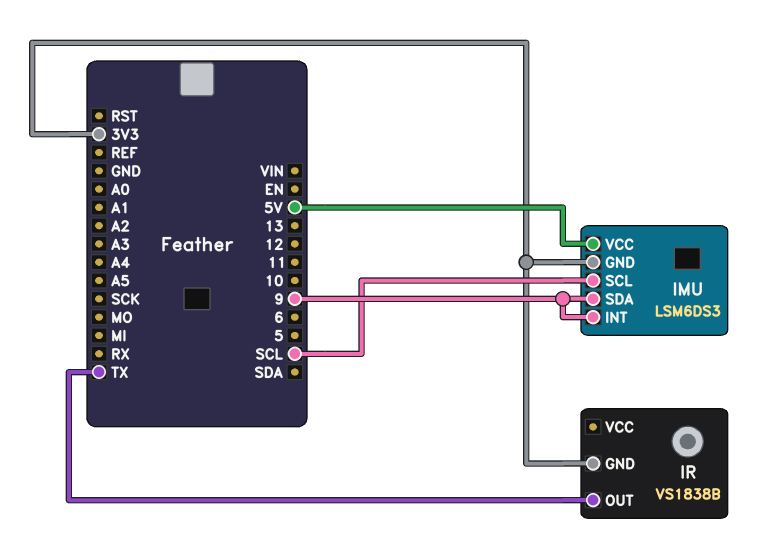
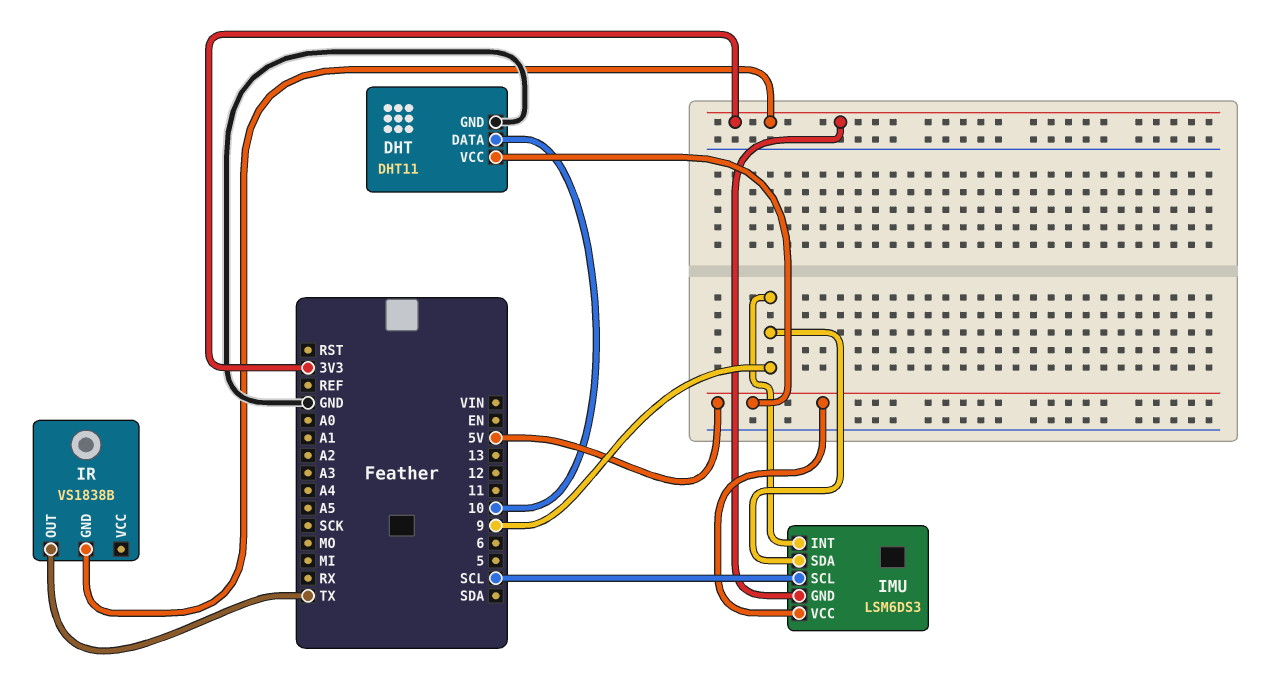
DHT: none -> DHT11
DHT pin DATA: none -> 10
DHT pin GND: none -> GND
DHT pin VCC: none -> 5V

